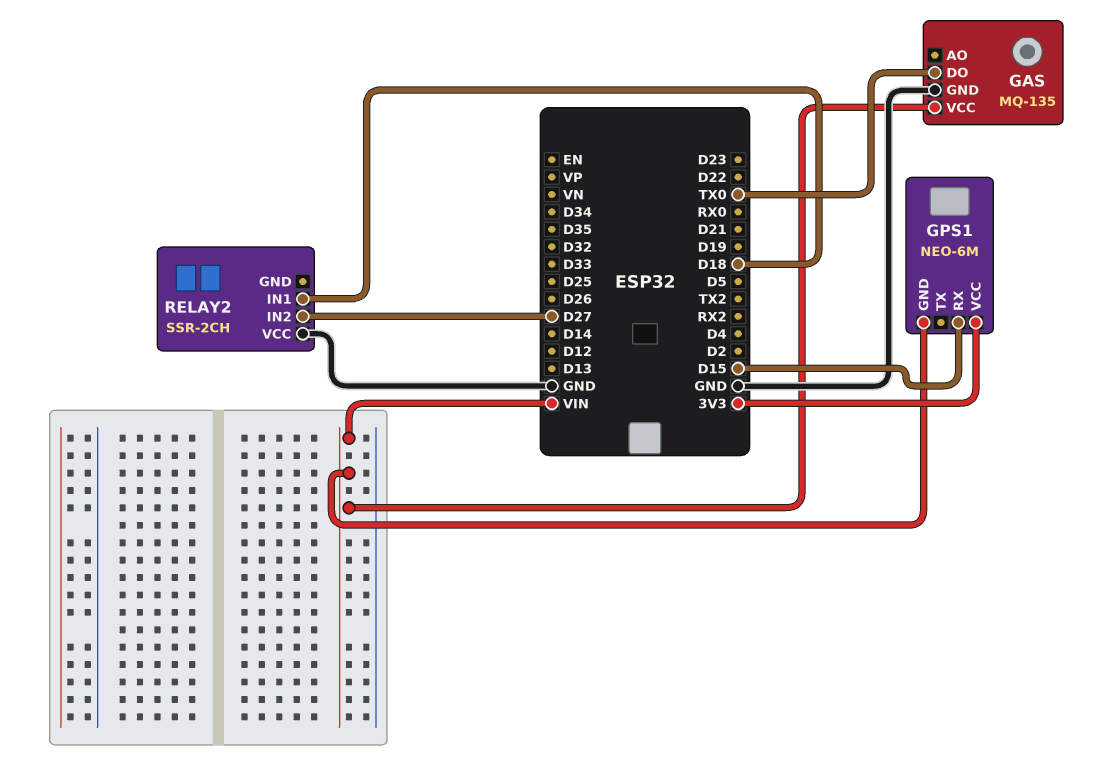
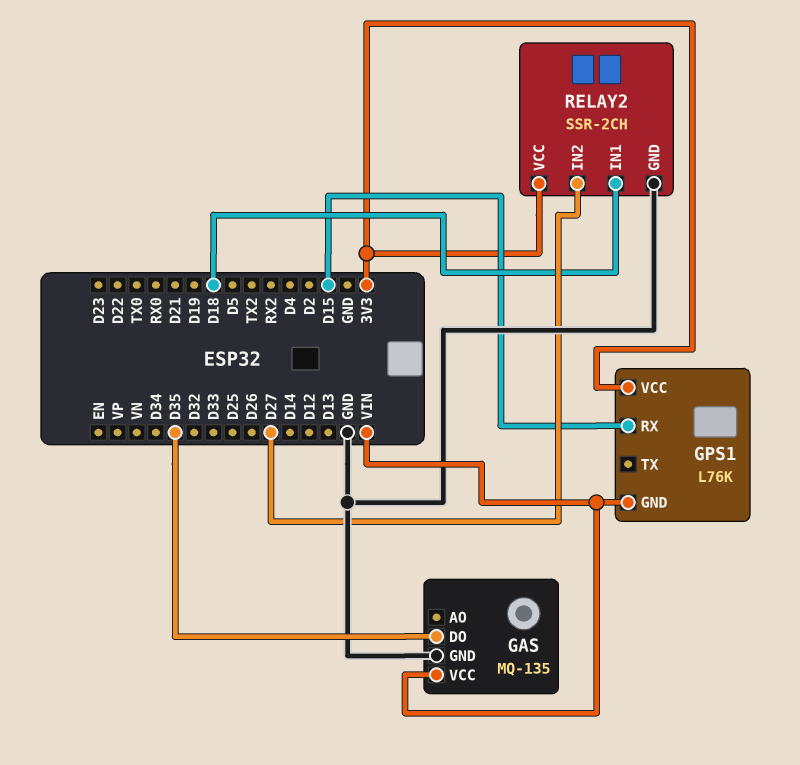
GAS pin DO: TX0 -> D35
GPS1: NEO-6M -> L76K
RELAY2 pin GND: none -> GND
RELAY2 pin VCC: GND -> 3V3

